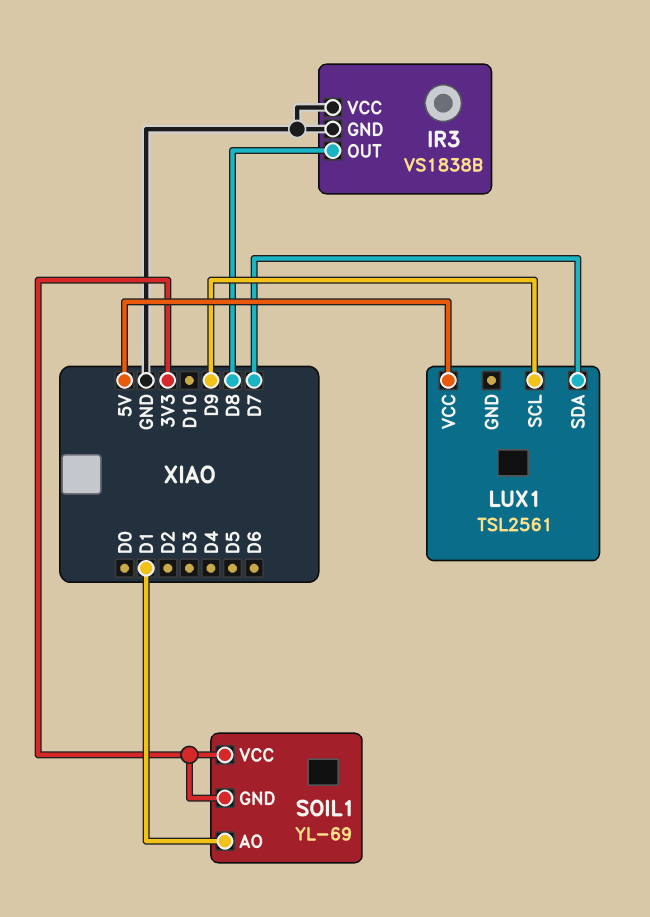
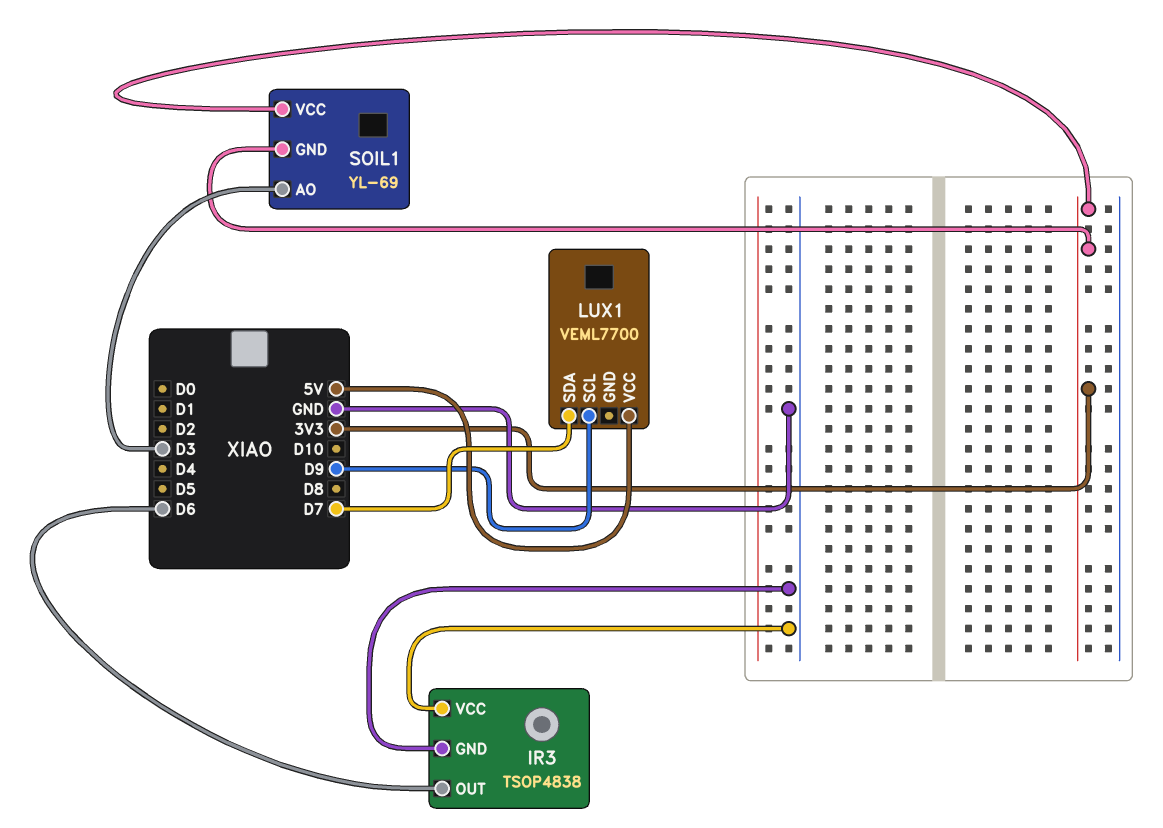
IR3: VS1838B -> TSOP4838
IR3 pin OUT: D8 -> D6
LUX1: TSL2561 -> VEML7700
SOIL1 pin AO: D1 -> D3

